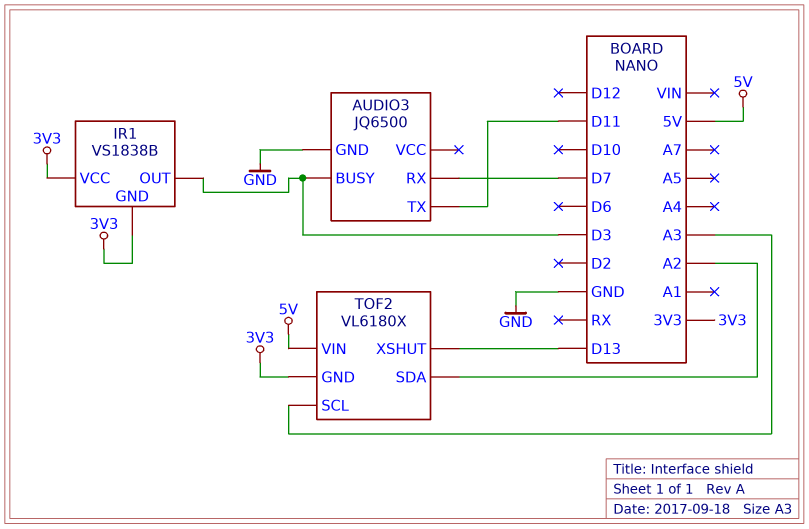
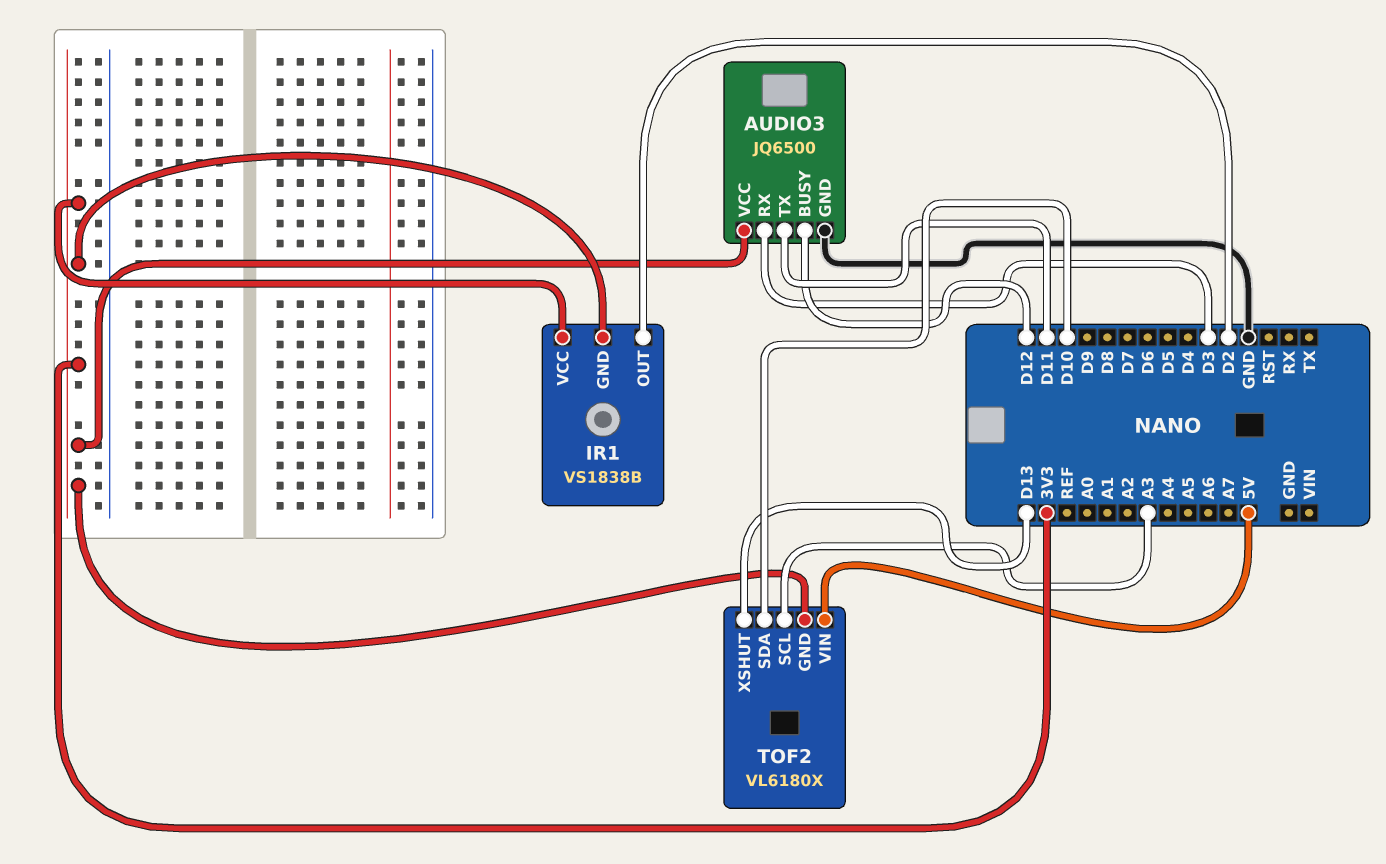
AUDIO3 pin BUSY: D3 -> D12
AUDIO3 pin RX: D7 -> D3
AUDIO3 pin VCC: none -> 3V3
IR1 pin OUT: D3 -> D2
TOF2 pin SDA: A2 -> D10

